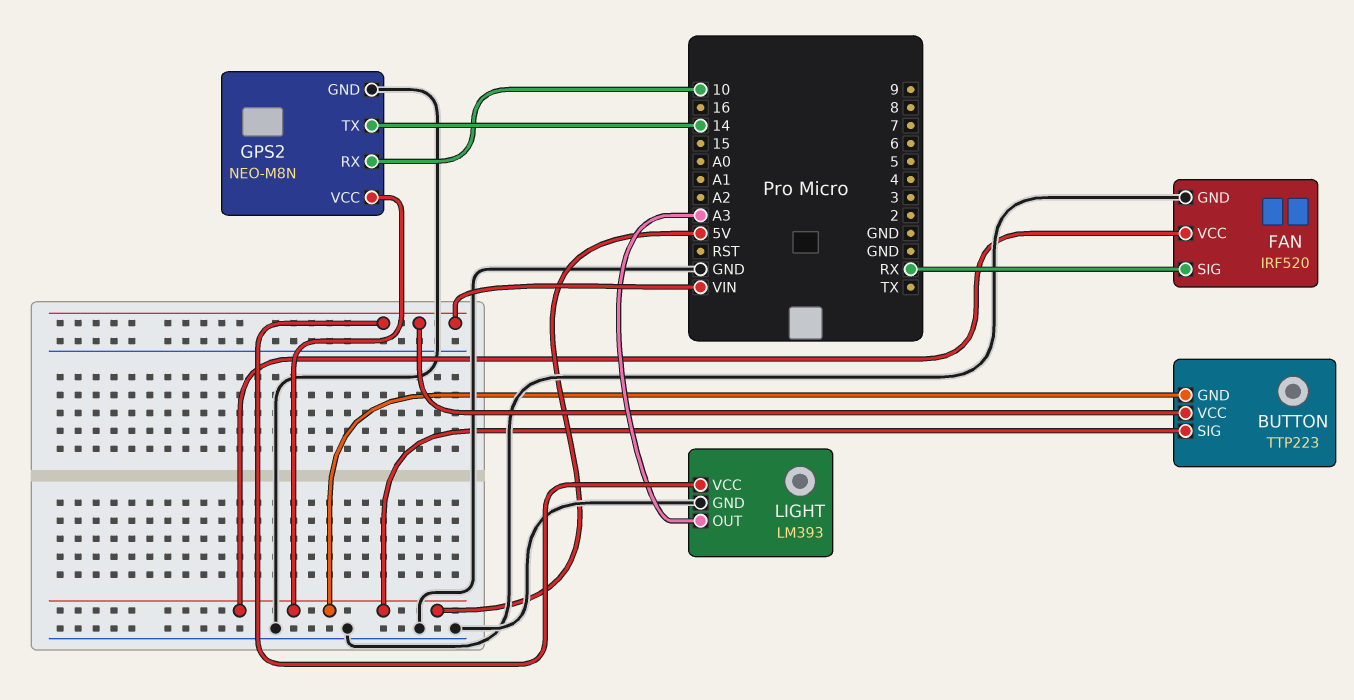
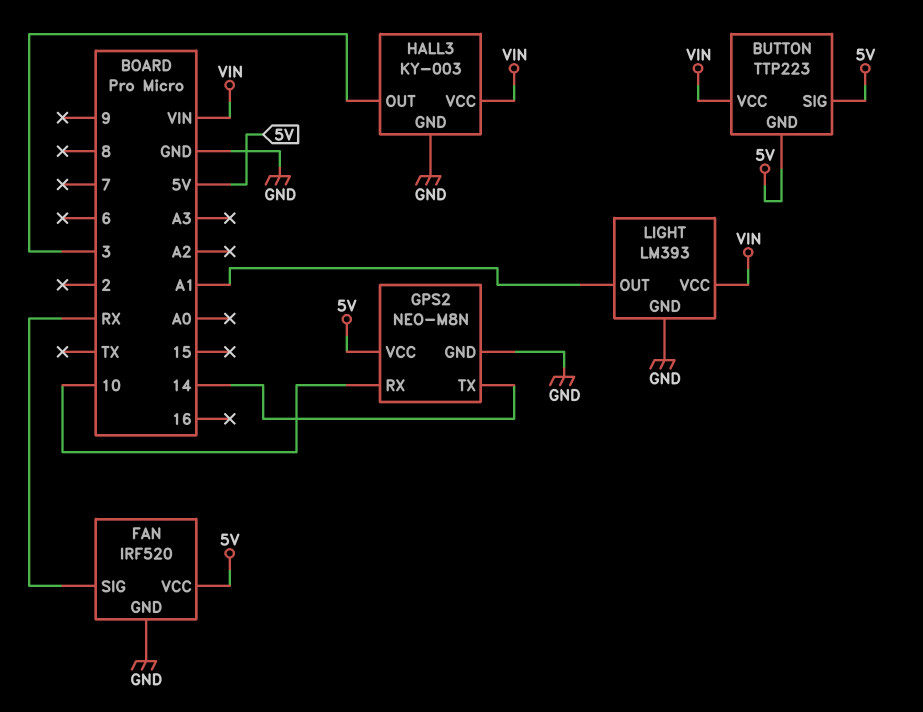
HALL3: none -> KY-003
HALL3 pin GND: none -> GND
HALL3 pin OUT: none -> 3
HALL3 pin VCC: none -> VIN
LIGHT pin OUT: A3 -> A1

